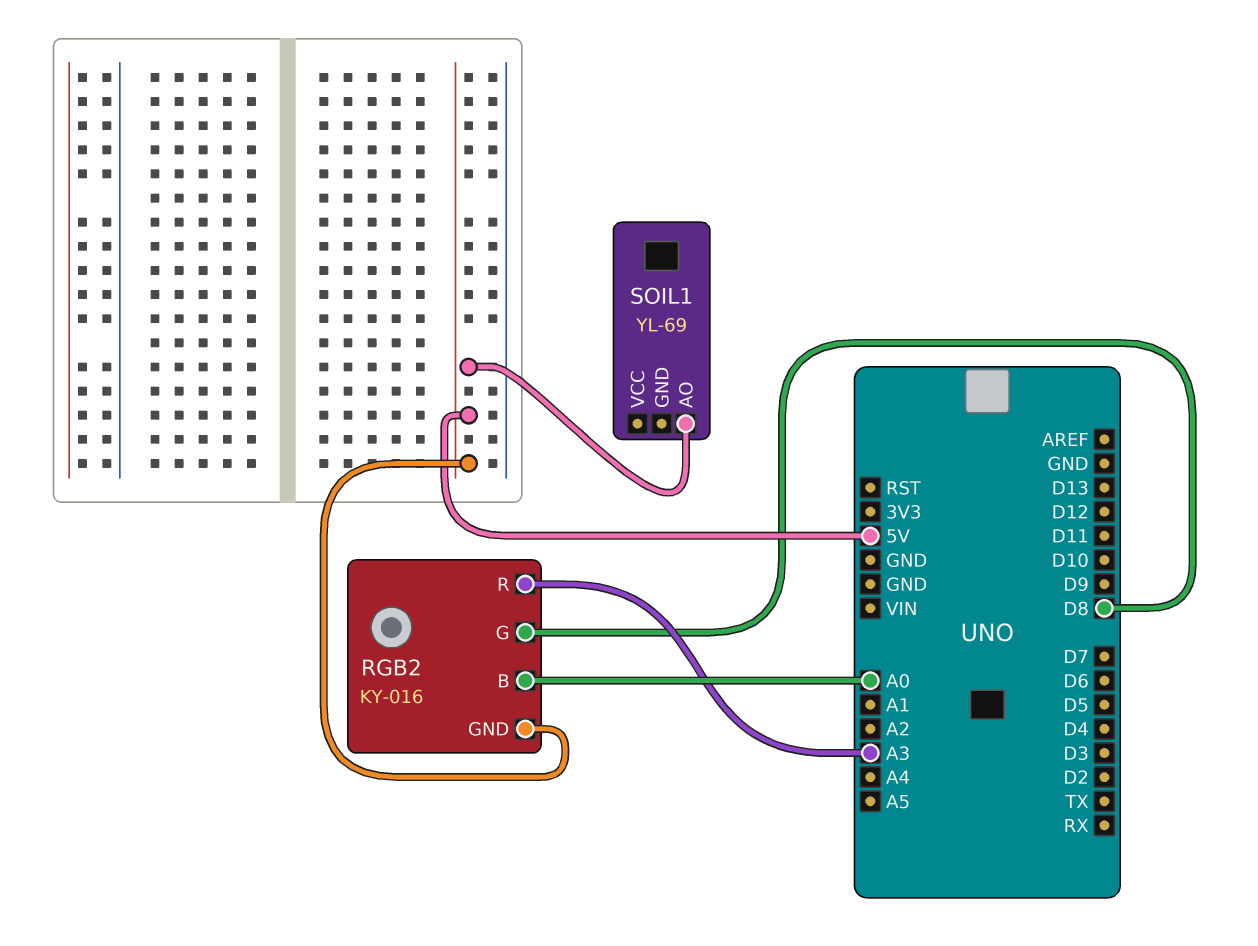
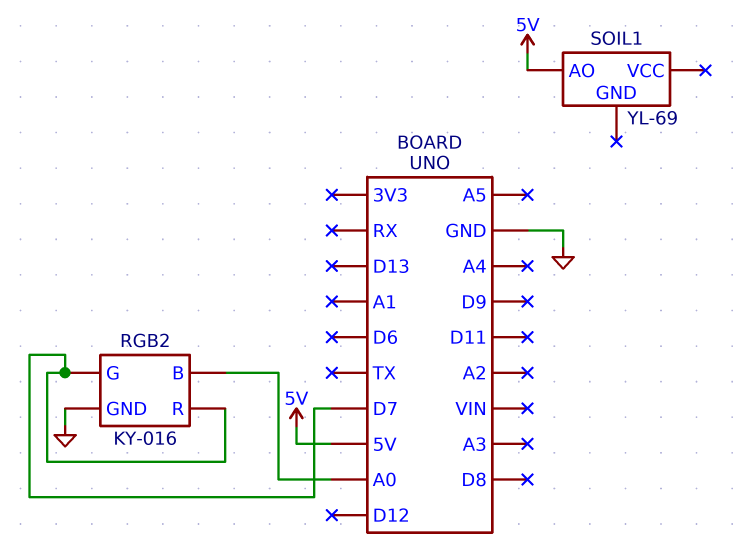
RGB2 pin G: D8 -> D7
RGB2 pin GND: 5V -> GND
RGB2 pin R: A3 -> D7

